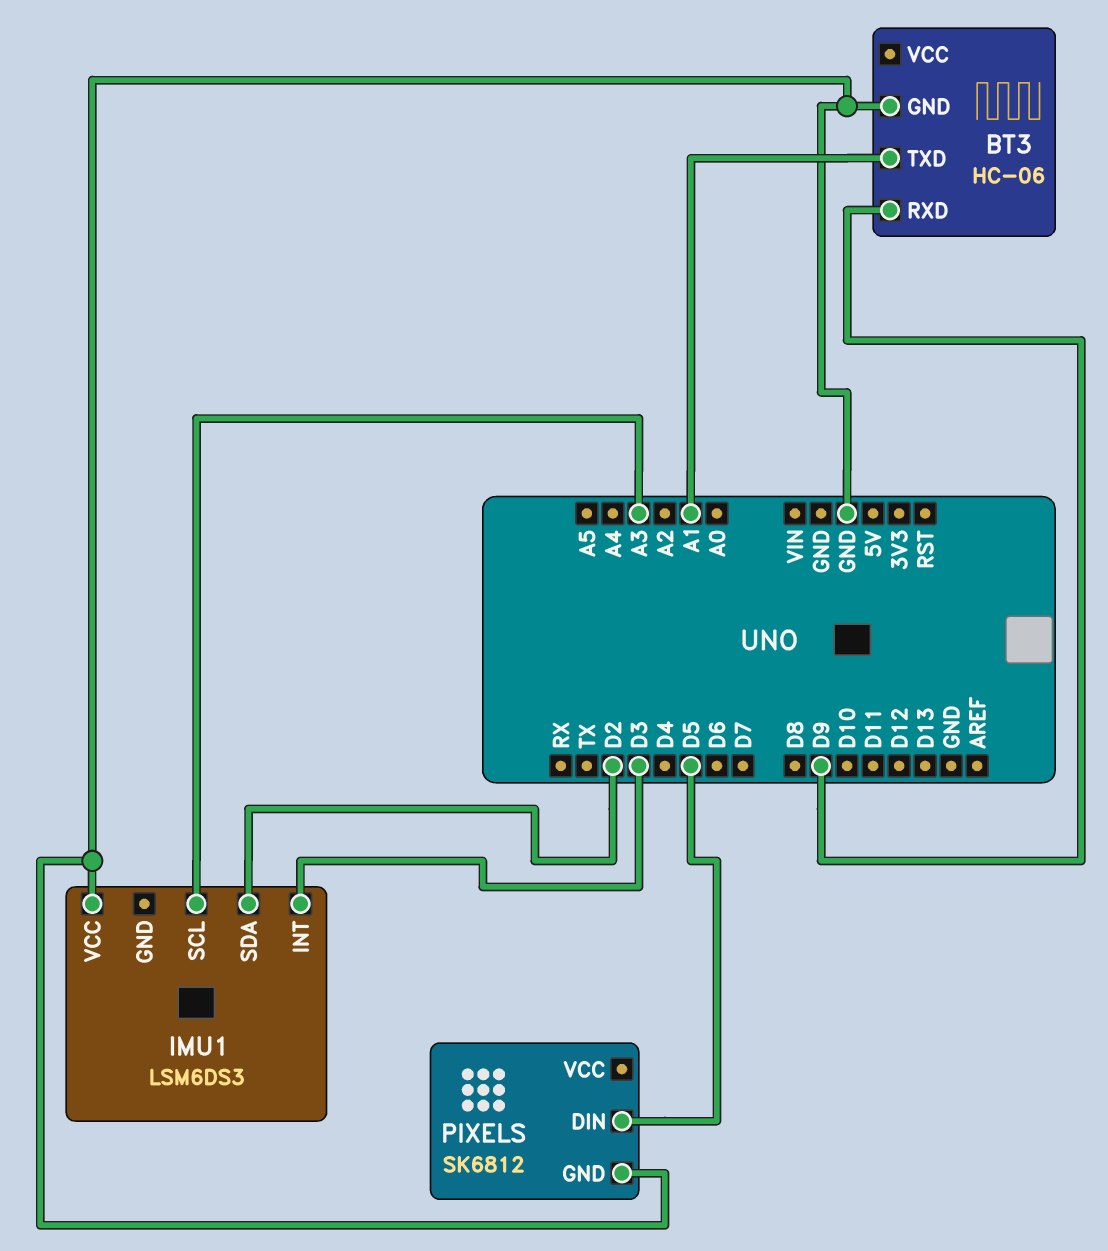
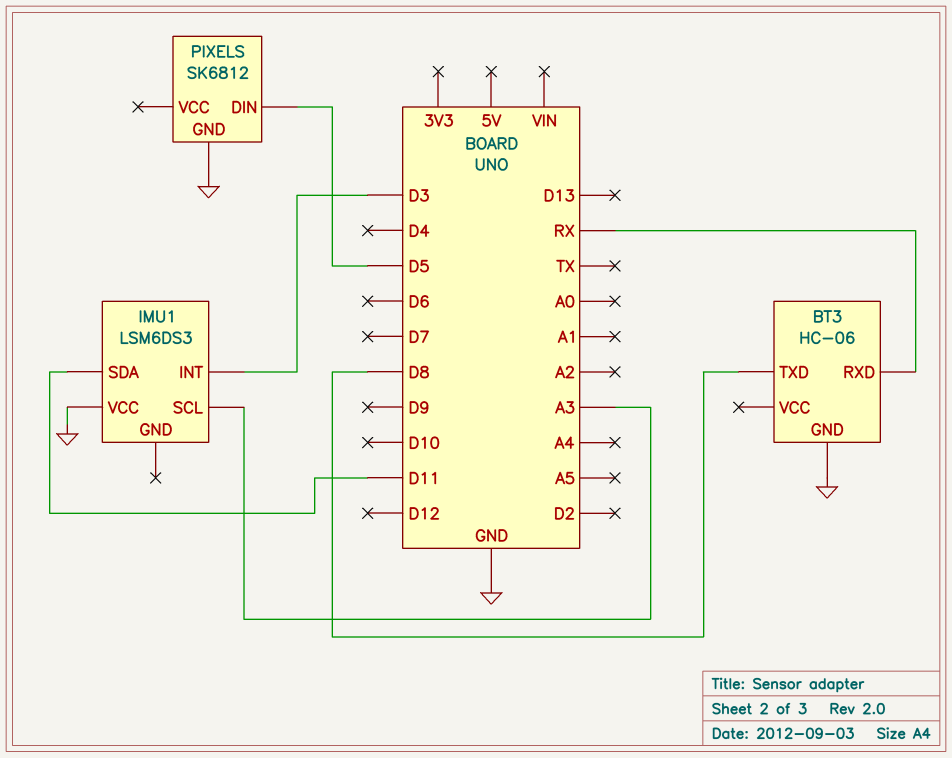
BT3 pin RXD: D9 -> RX
BT3 pin TXD: A1 -> D8
IMU1 pin SDA: D2 -> D11

